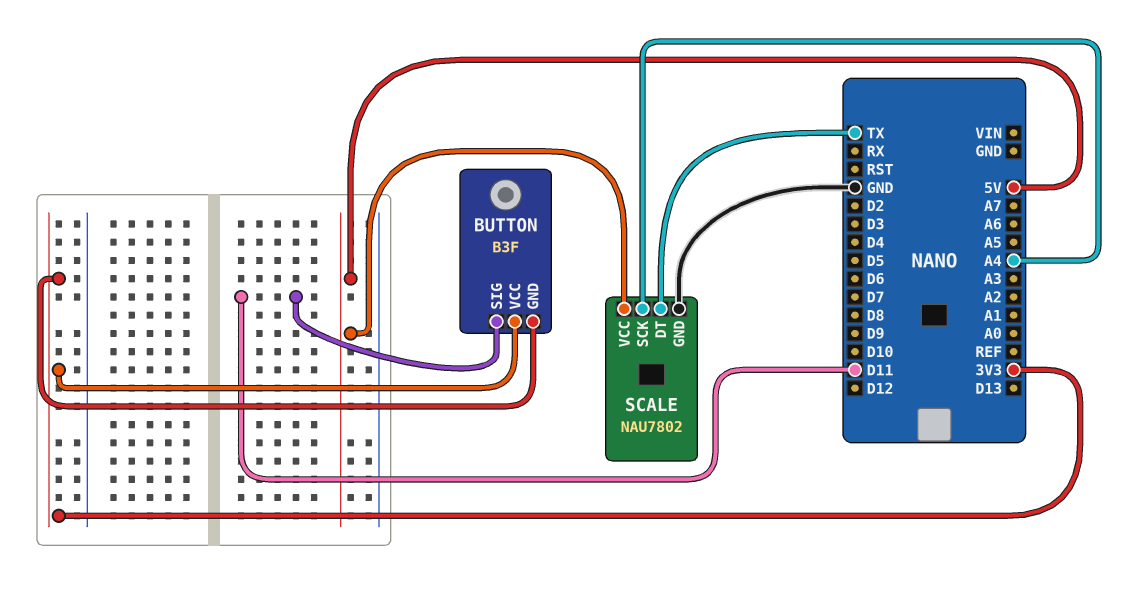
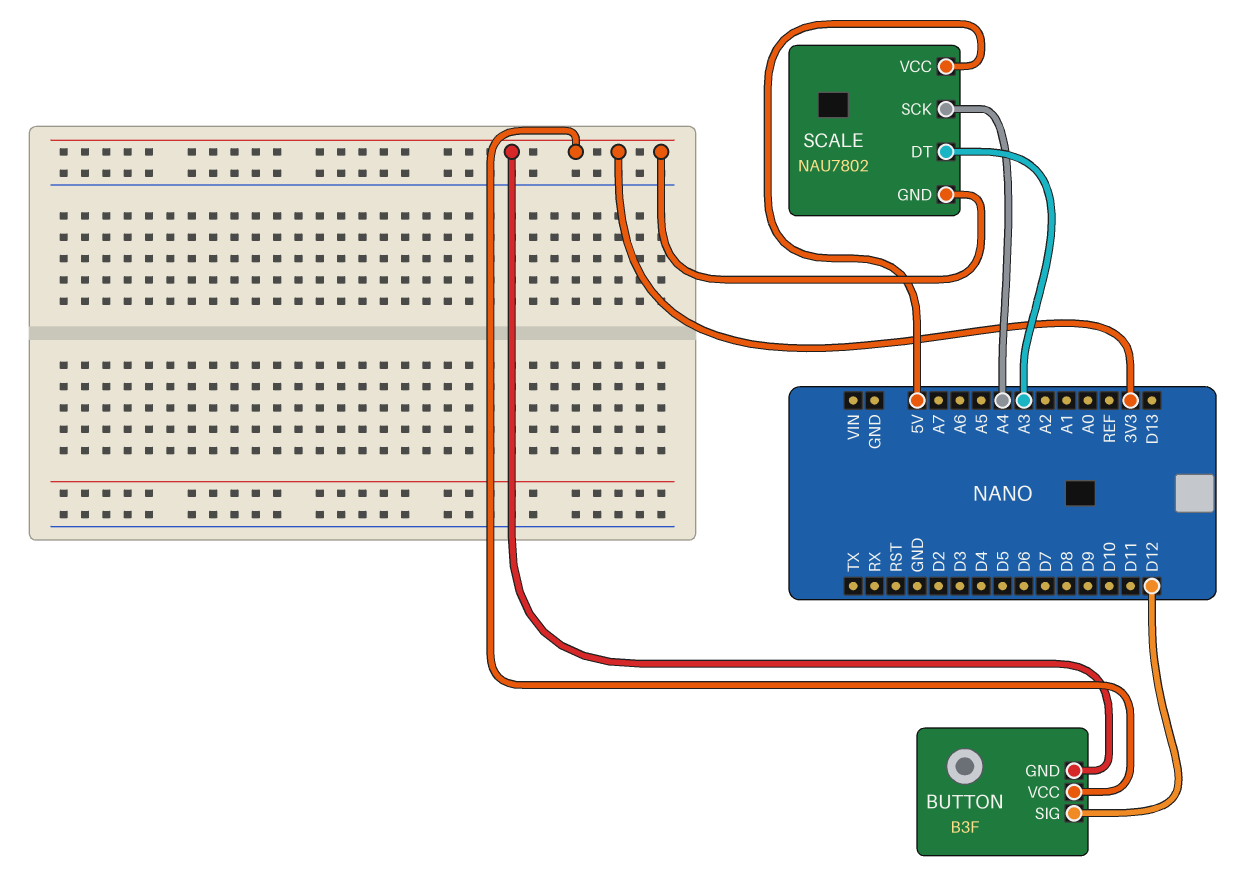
BUTTON pin SIG: D11 -> D12
SCALE pin DT: TX -> A3
SCALE pin GND: GND -> 3V3

